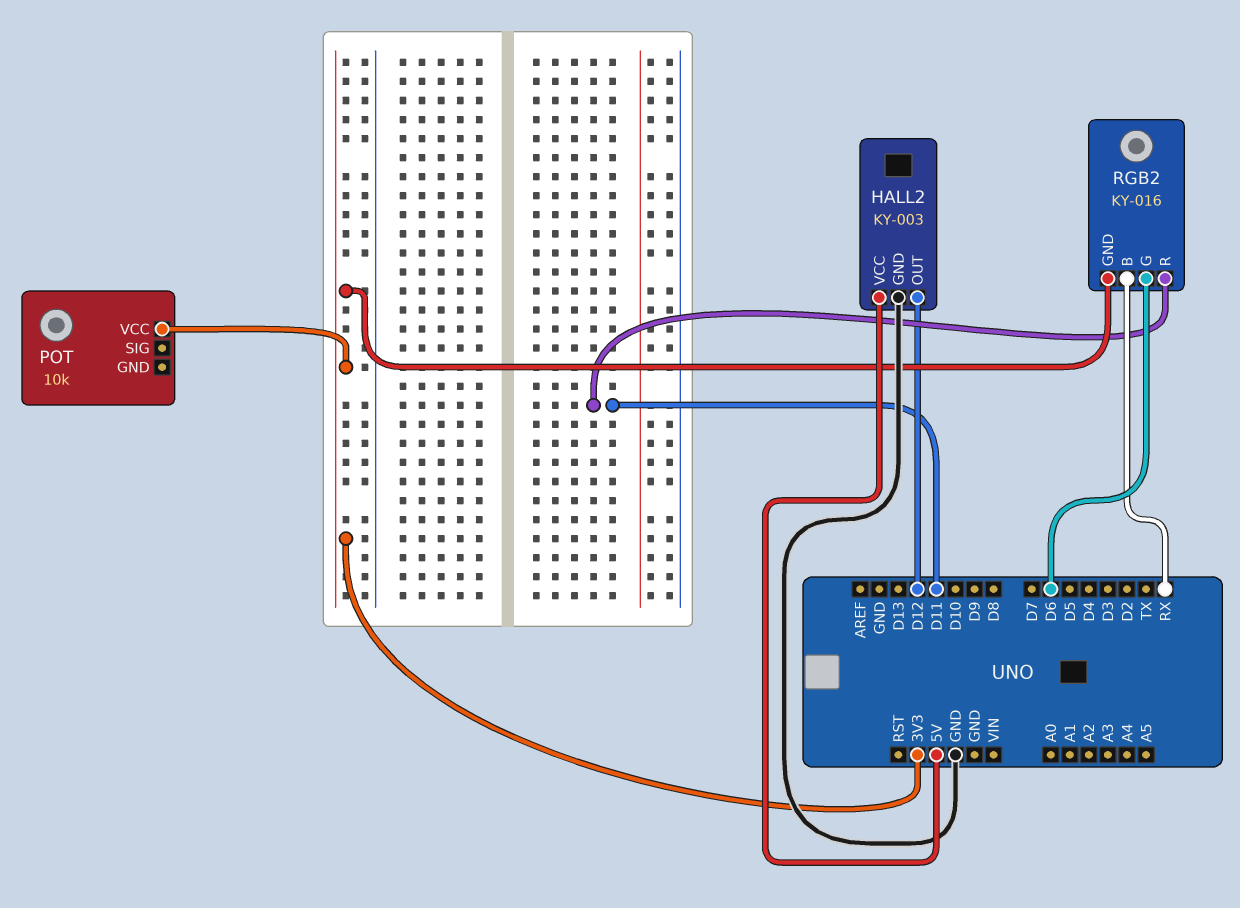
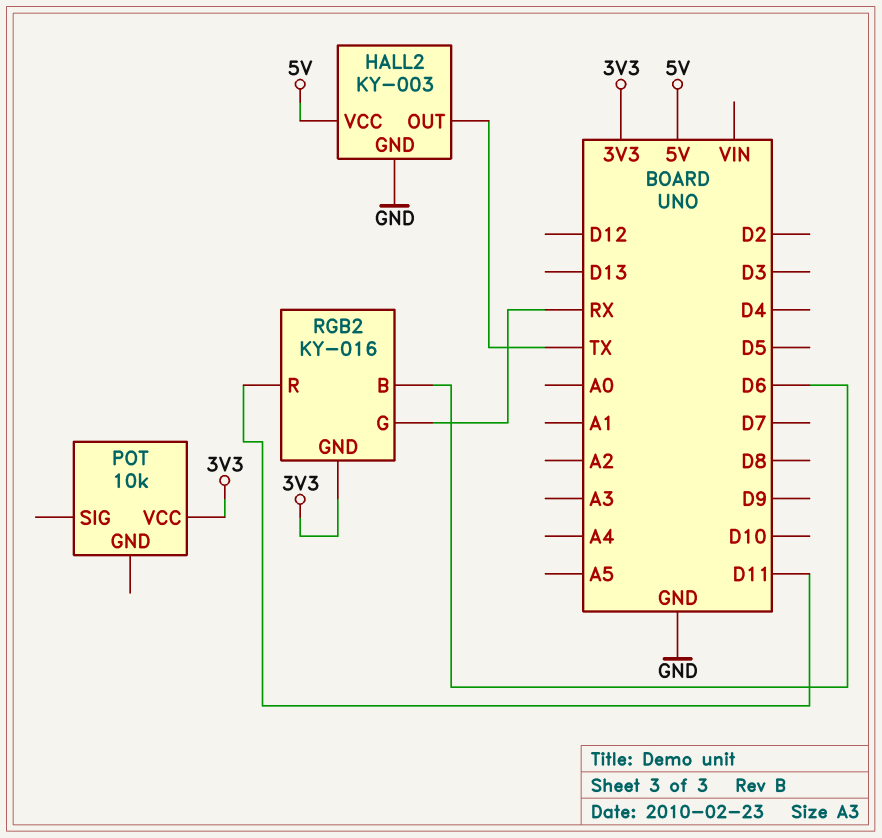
HALL2 pin OUT: D12 -> TX
RGB2 pin B: RX -> D6
RGB2 pin G: D6 -> RX

